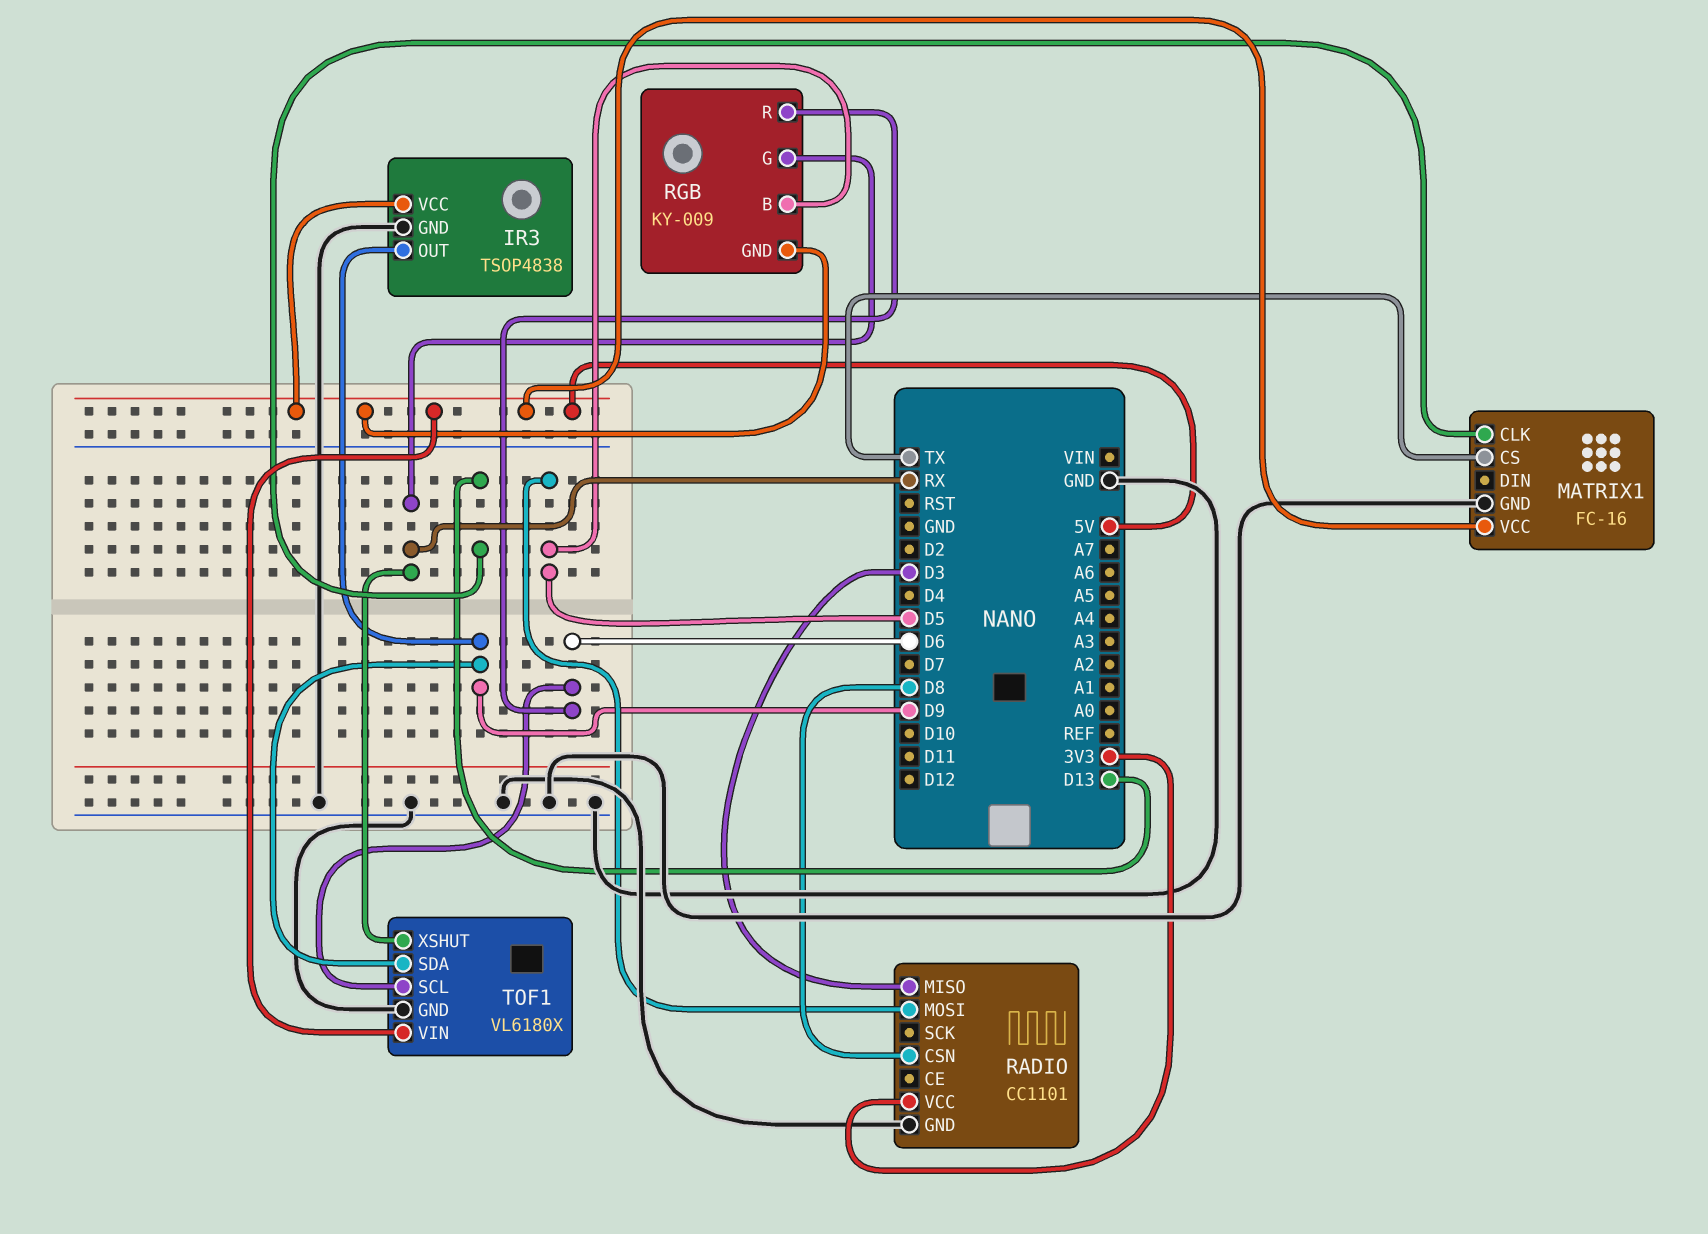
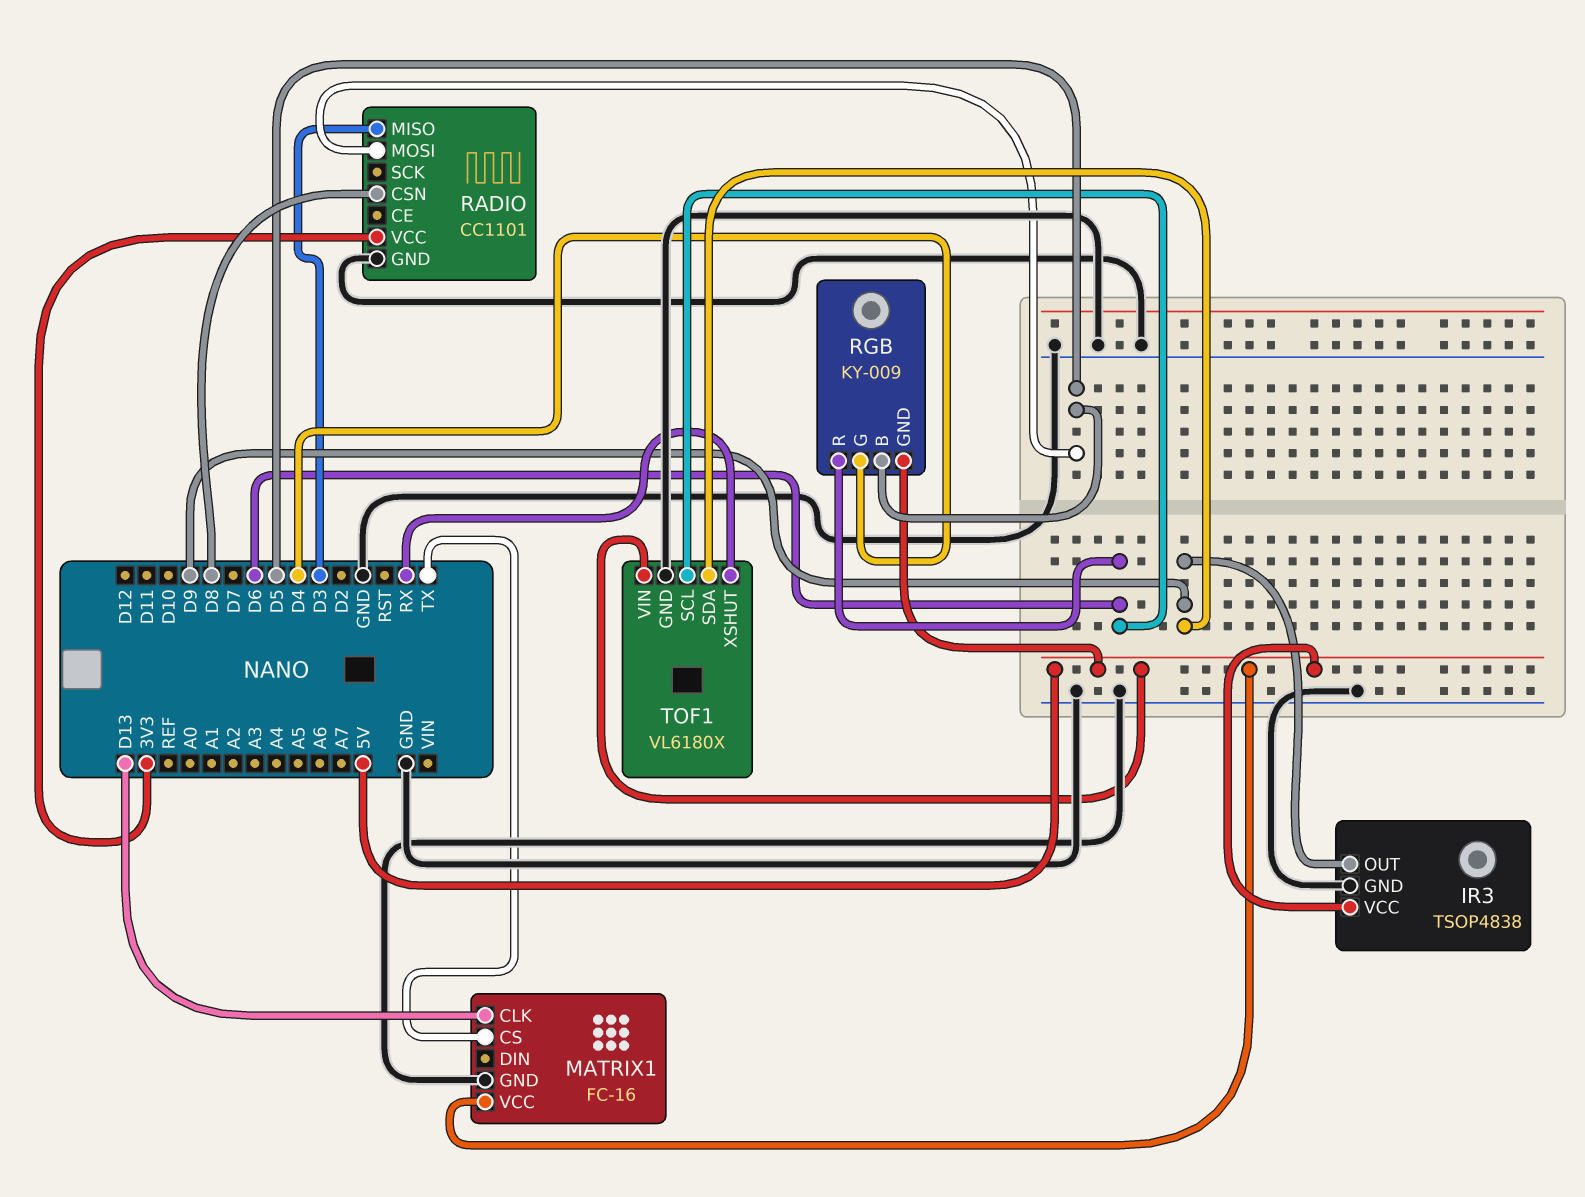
RGB pin G: RX -> D4

